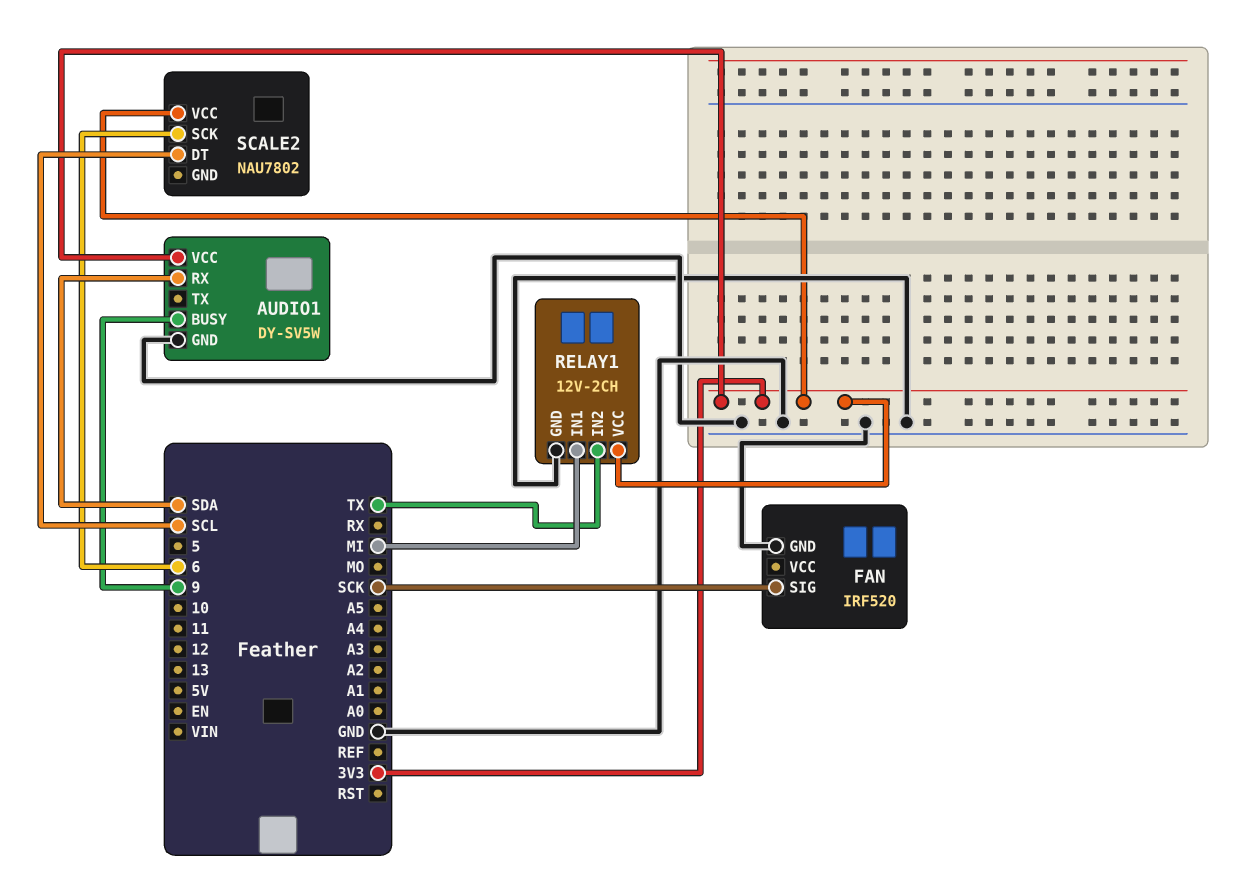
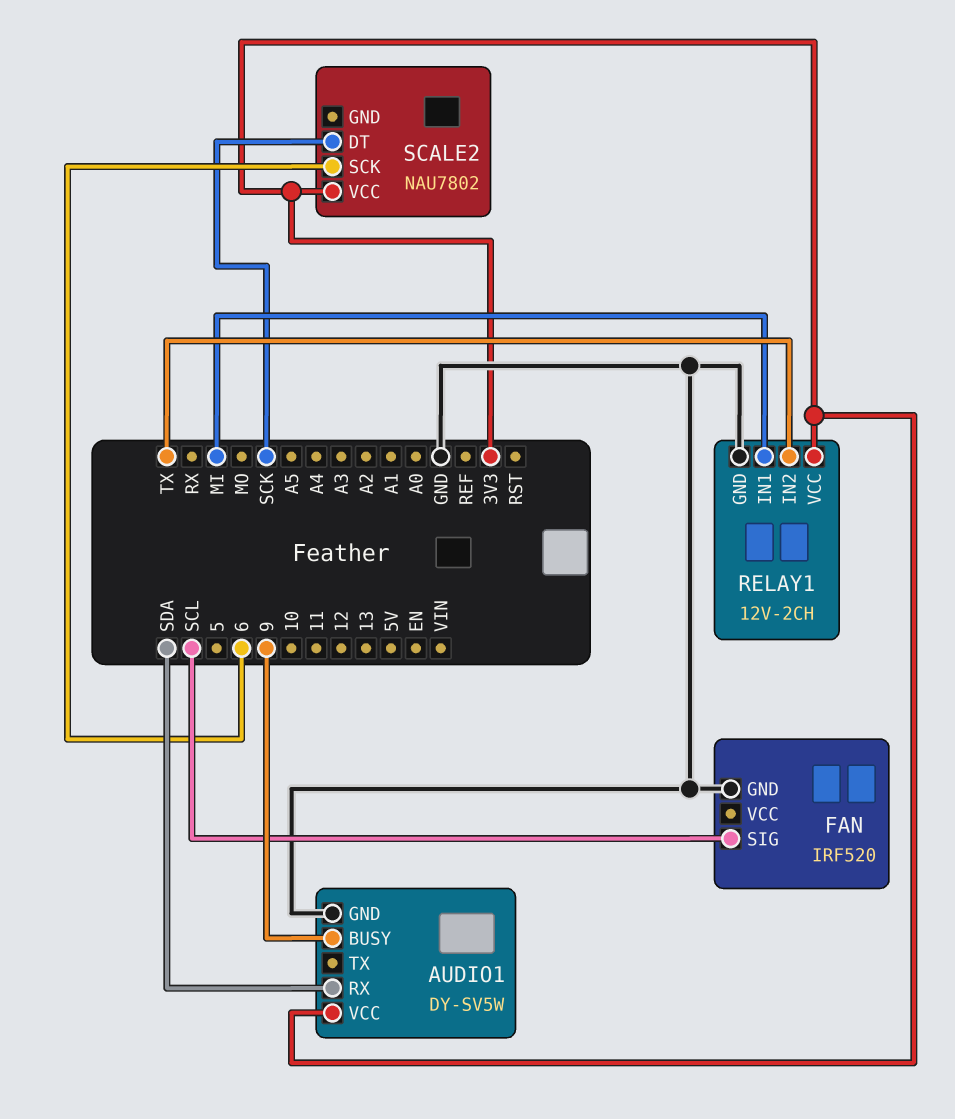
FAN pin SIG: SCK -> SCL
SCALE2 pin DT: SCL -> SCK

